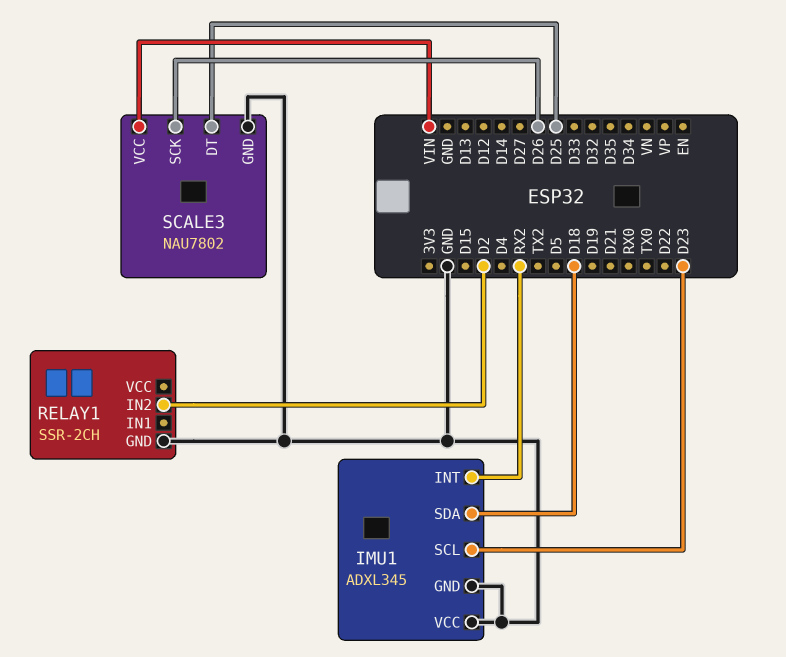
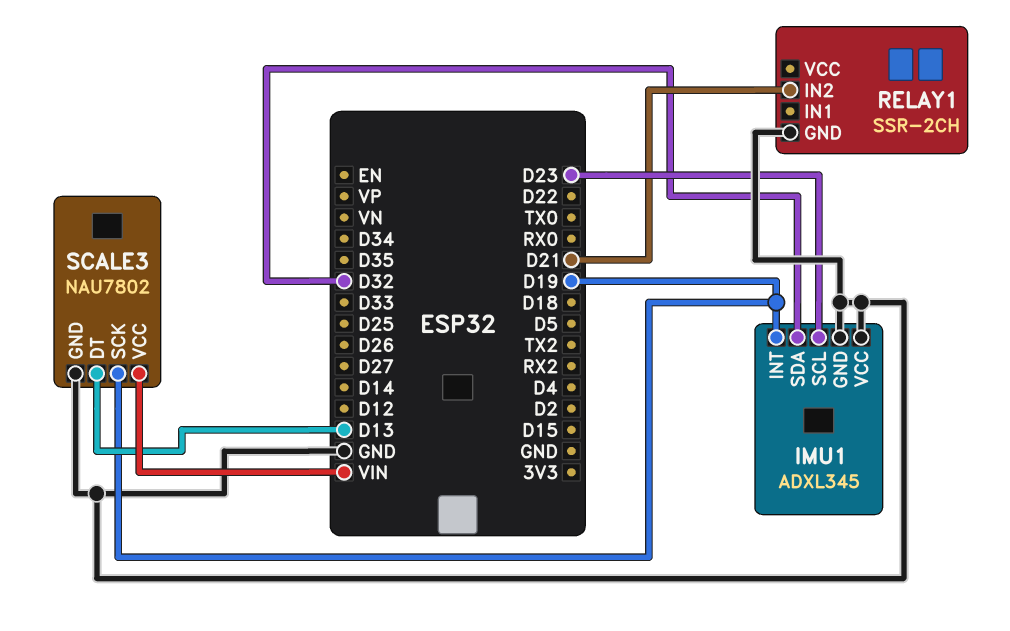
IMU1 pin INT: RX2 -> D19
IMU1 pin SDA: D18 -> D32
RELAY1 pin IN2: D2 -> D21
SCALE3 pin DT: D25 -> D13
SCALE3 pin SCK: D26 -> D19

